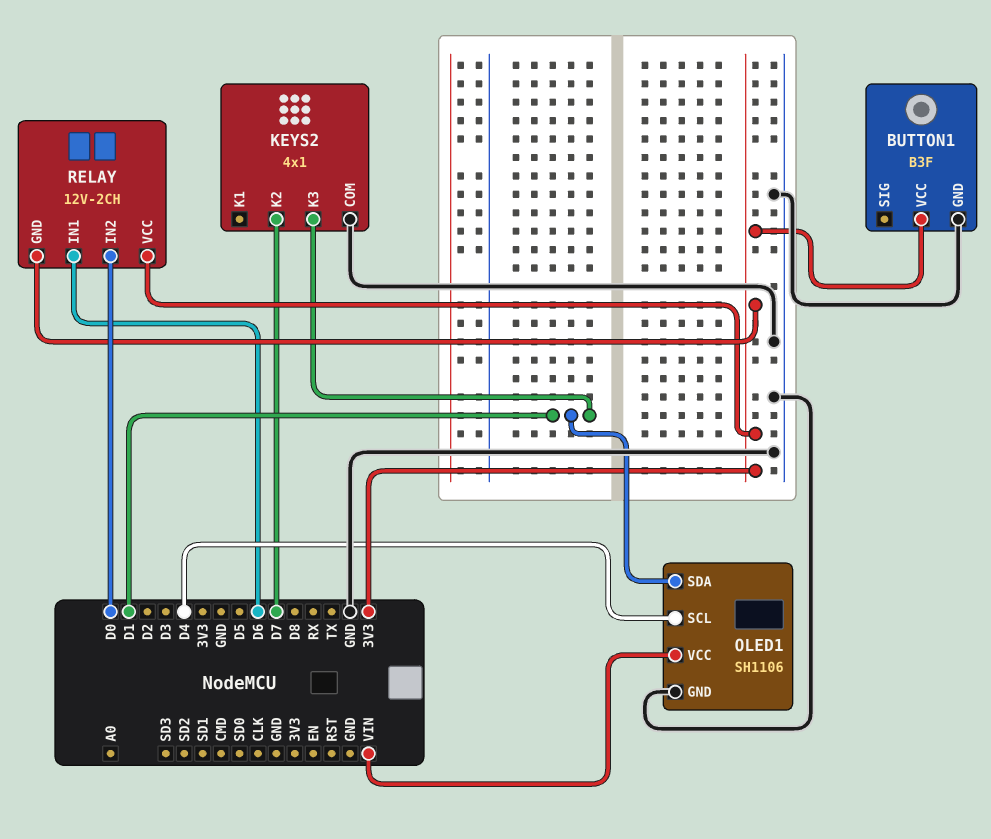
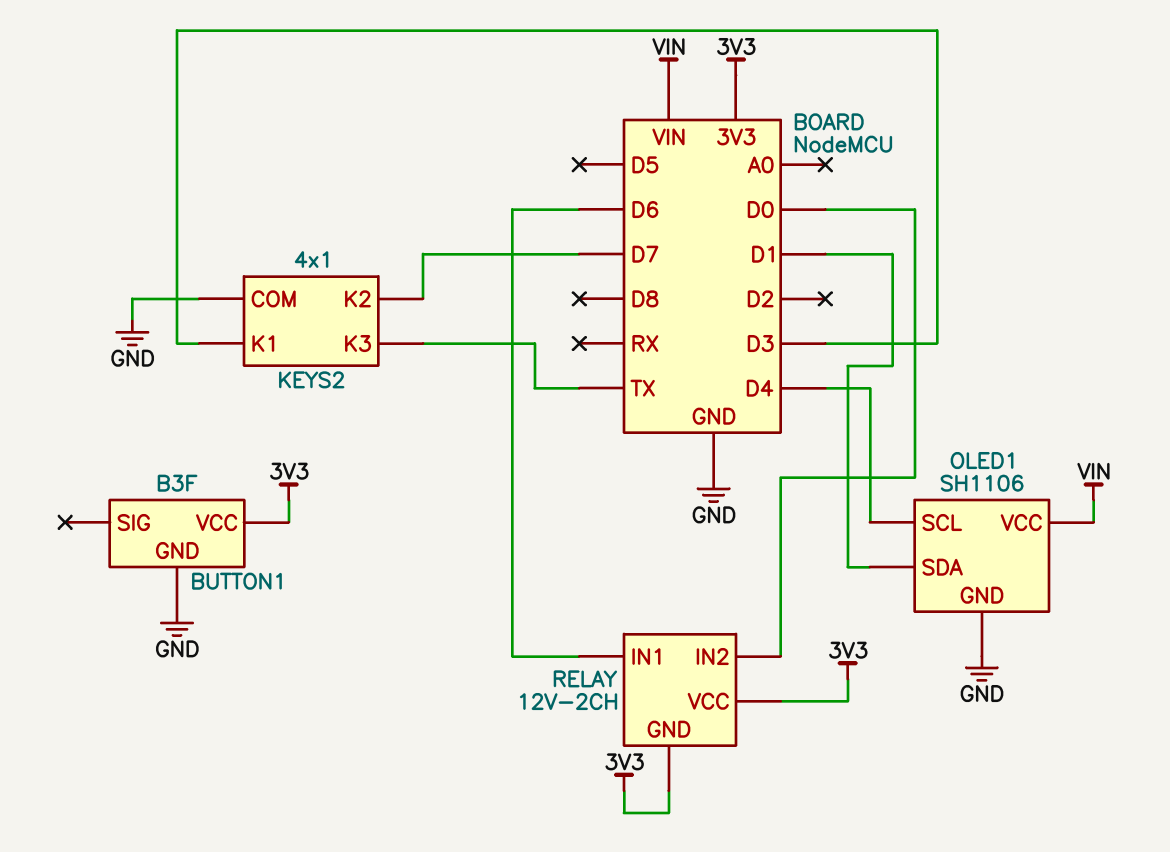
KEYS2 pin K1: none -> D3
KEYS2 pin K3: D1 -> TX

